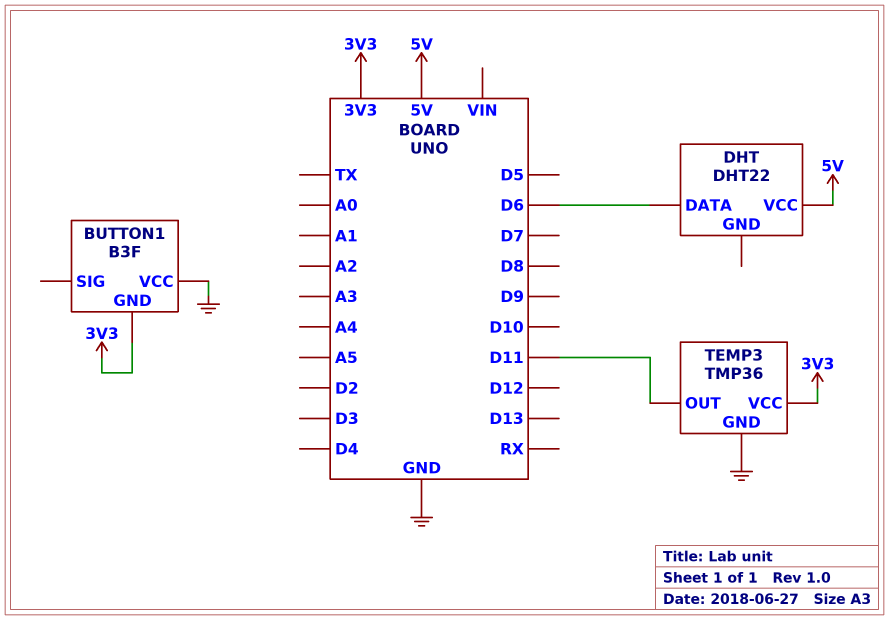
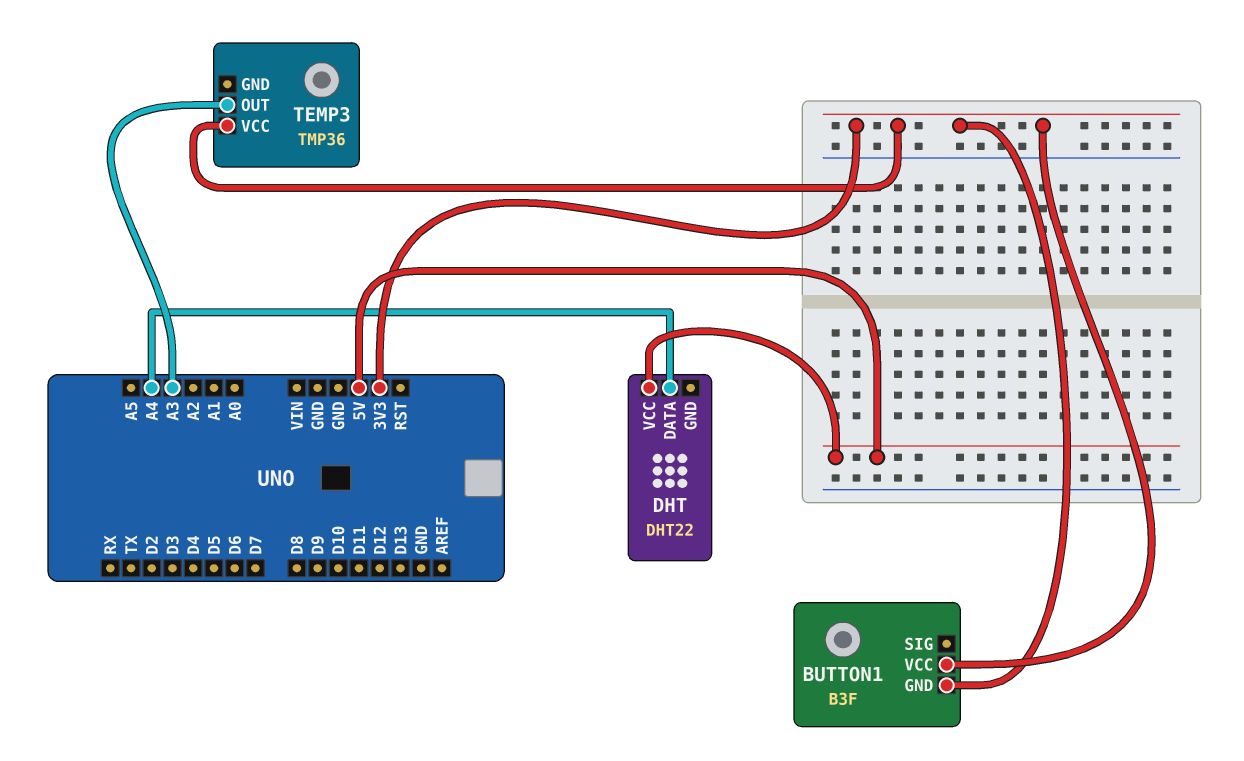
BUTTON1 pin VCC: GND -> 3V3
DHT pin DATA: D6 -> A4
TEMP3 pin GND: GND -> none
TEMP3 pin OUT: D11 -> A3

